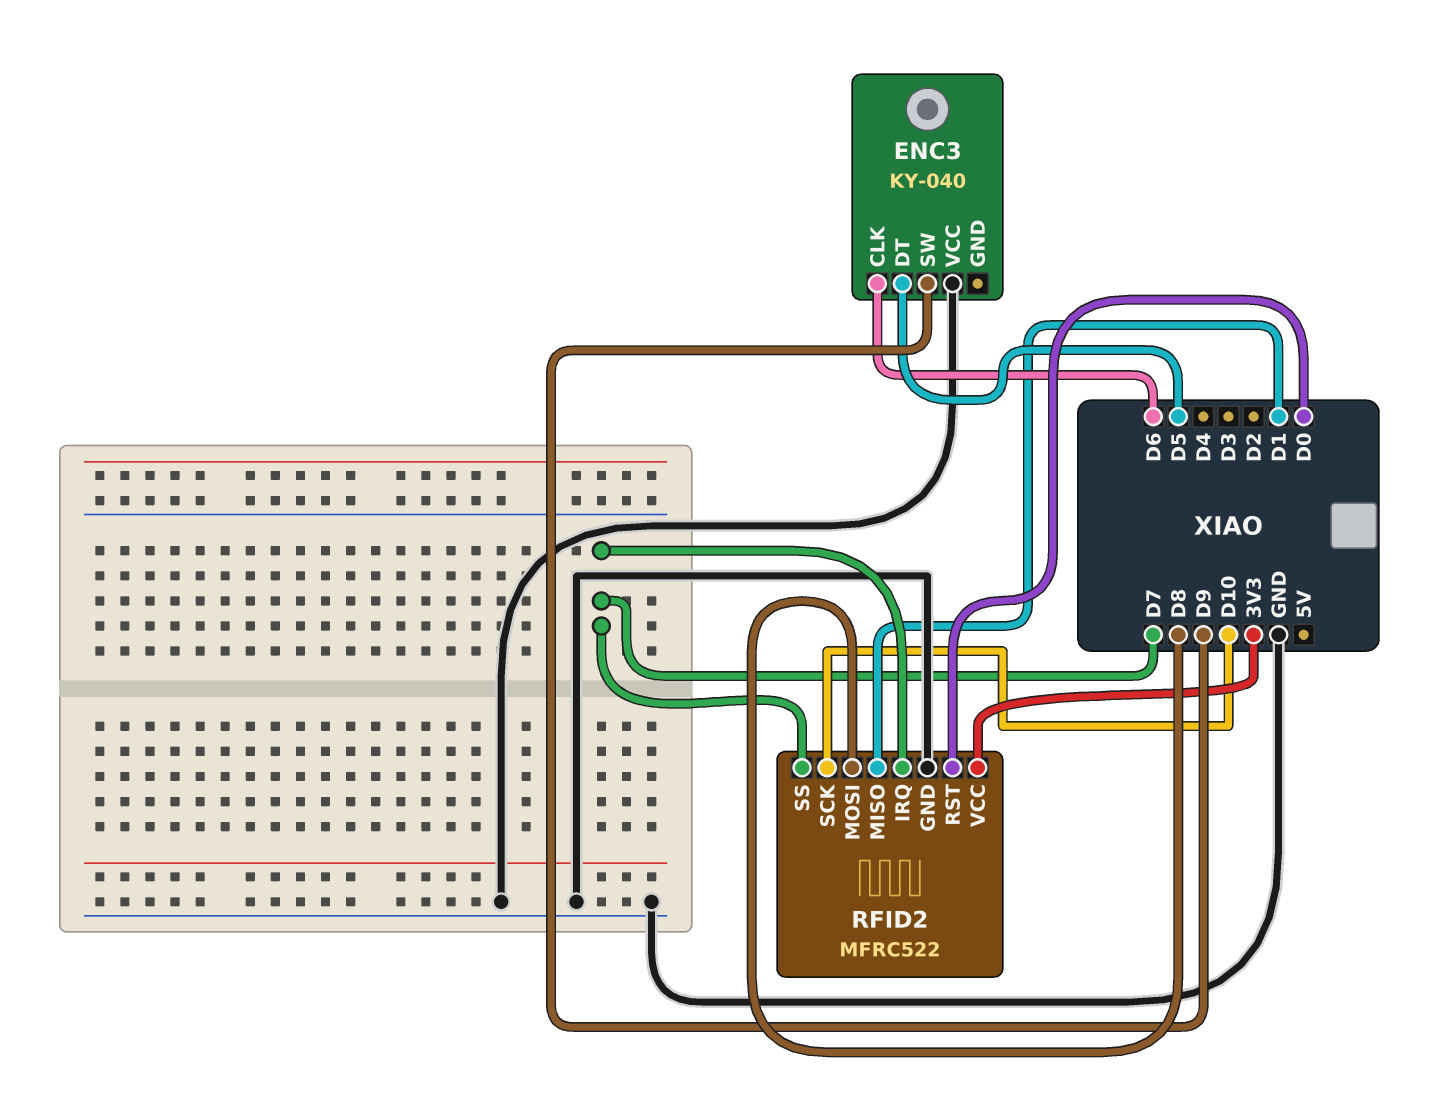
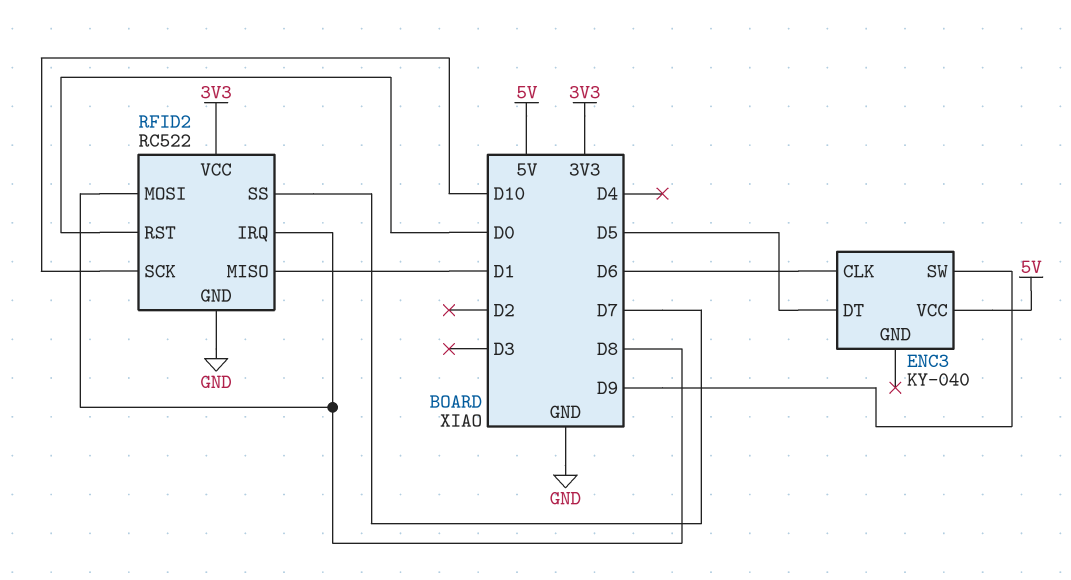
ENC3 pin VCC: GND -> 5V
RFID2: MFRC522 -> RC522
RFID2 pin IRQ: D7 -> D8

